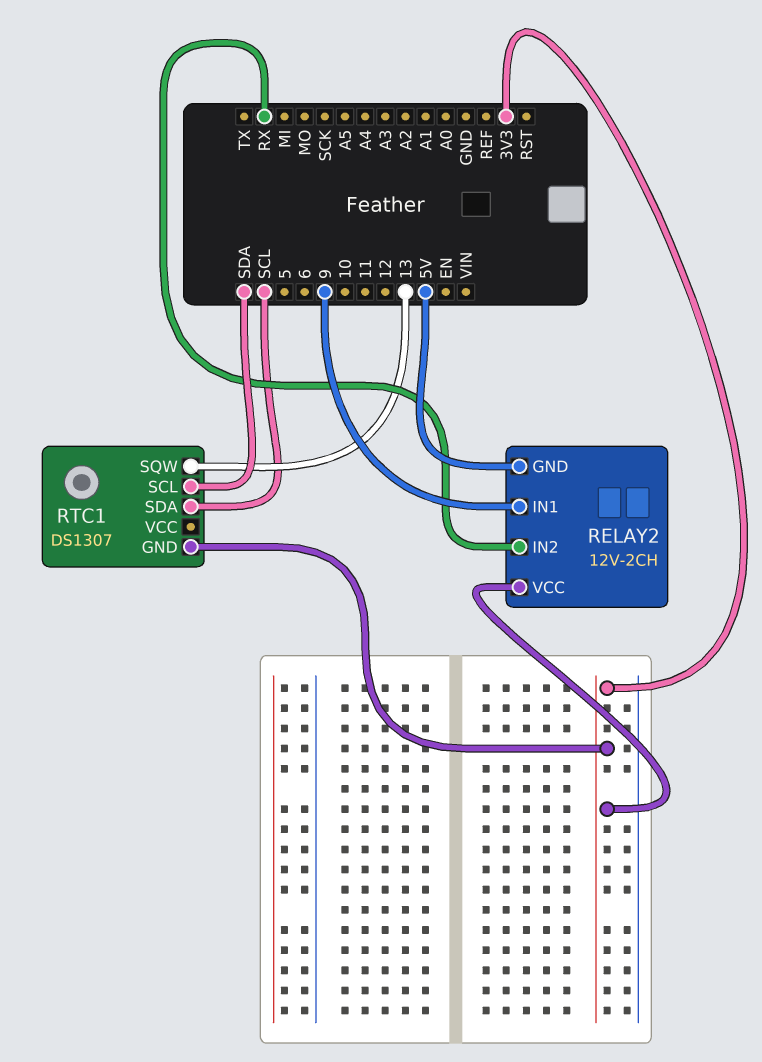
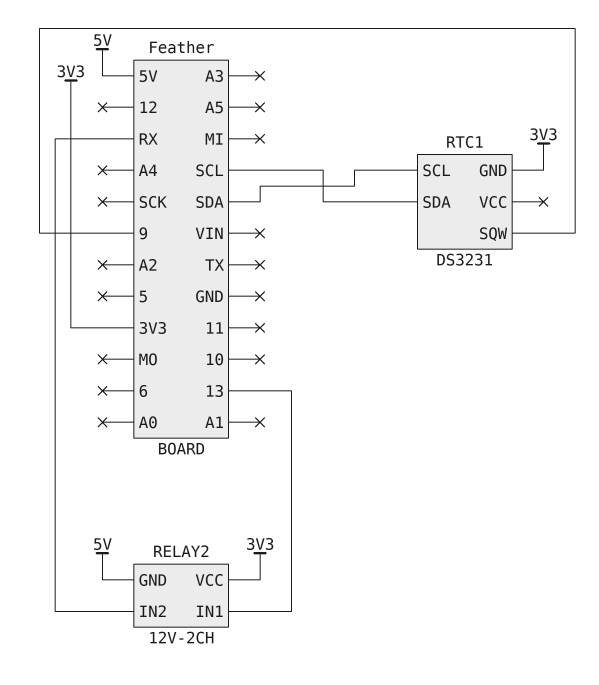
RELAY2 pin IN1: 9 -> 13
RTC1: DS1307 -> DS3231
RTC1 pin SQW: 13 -> 9

